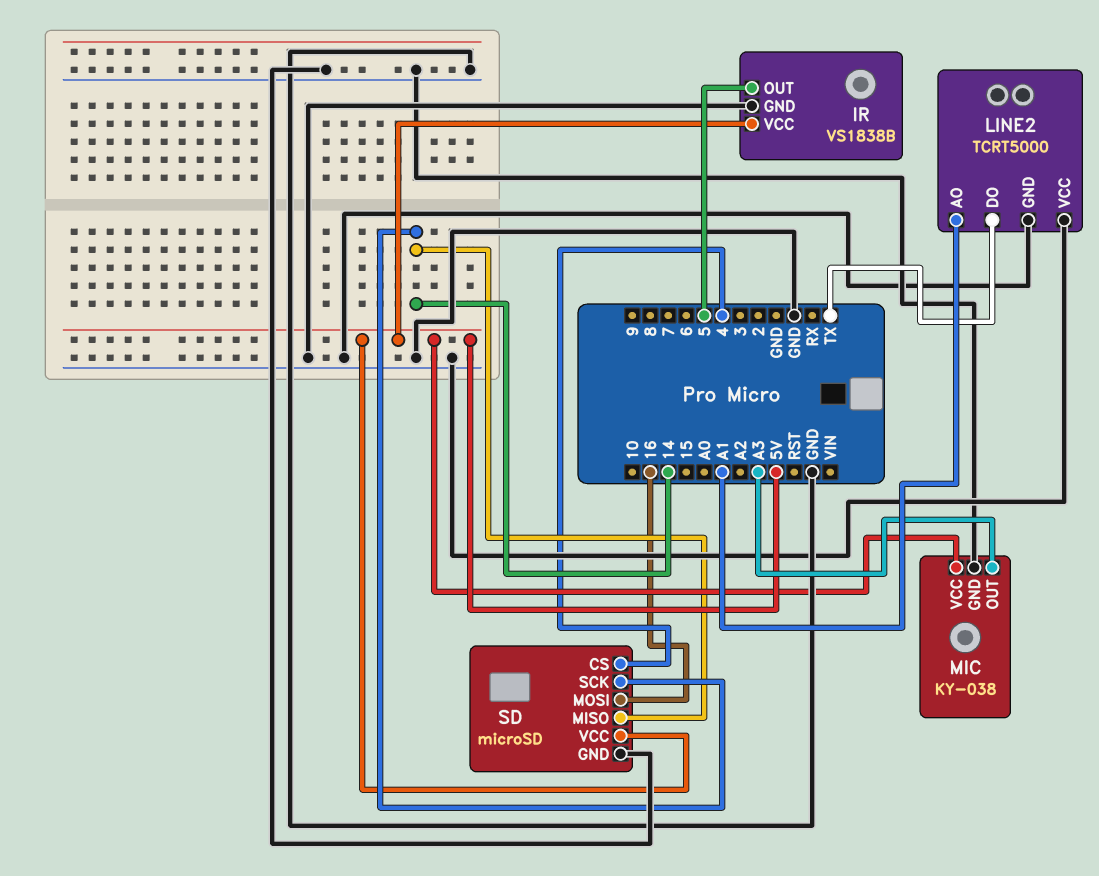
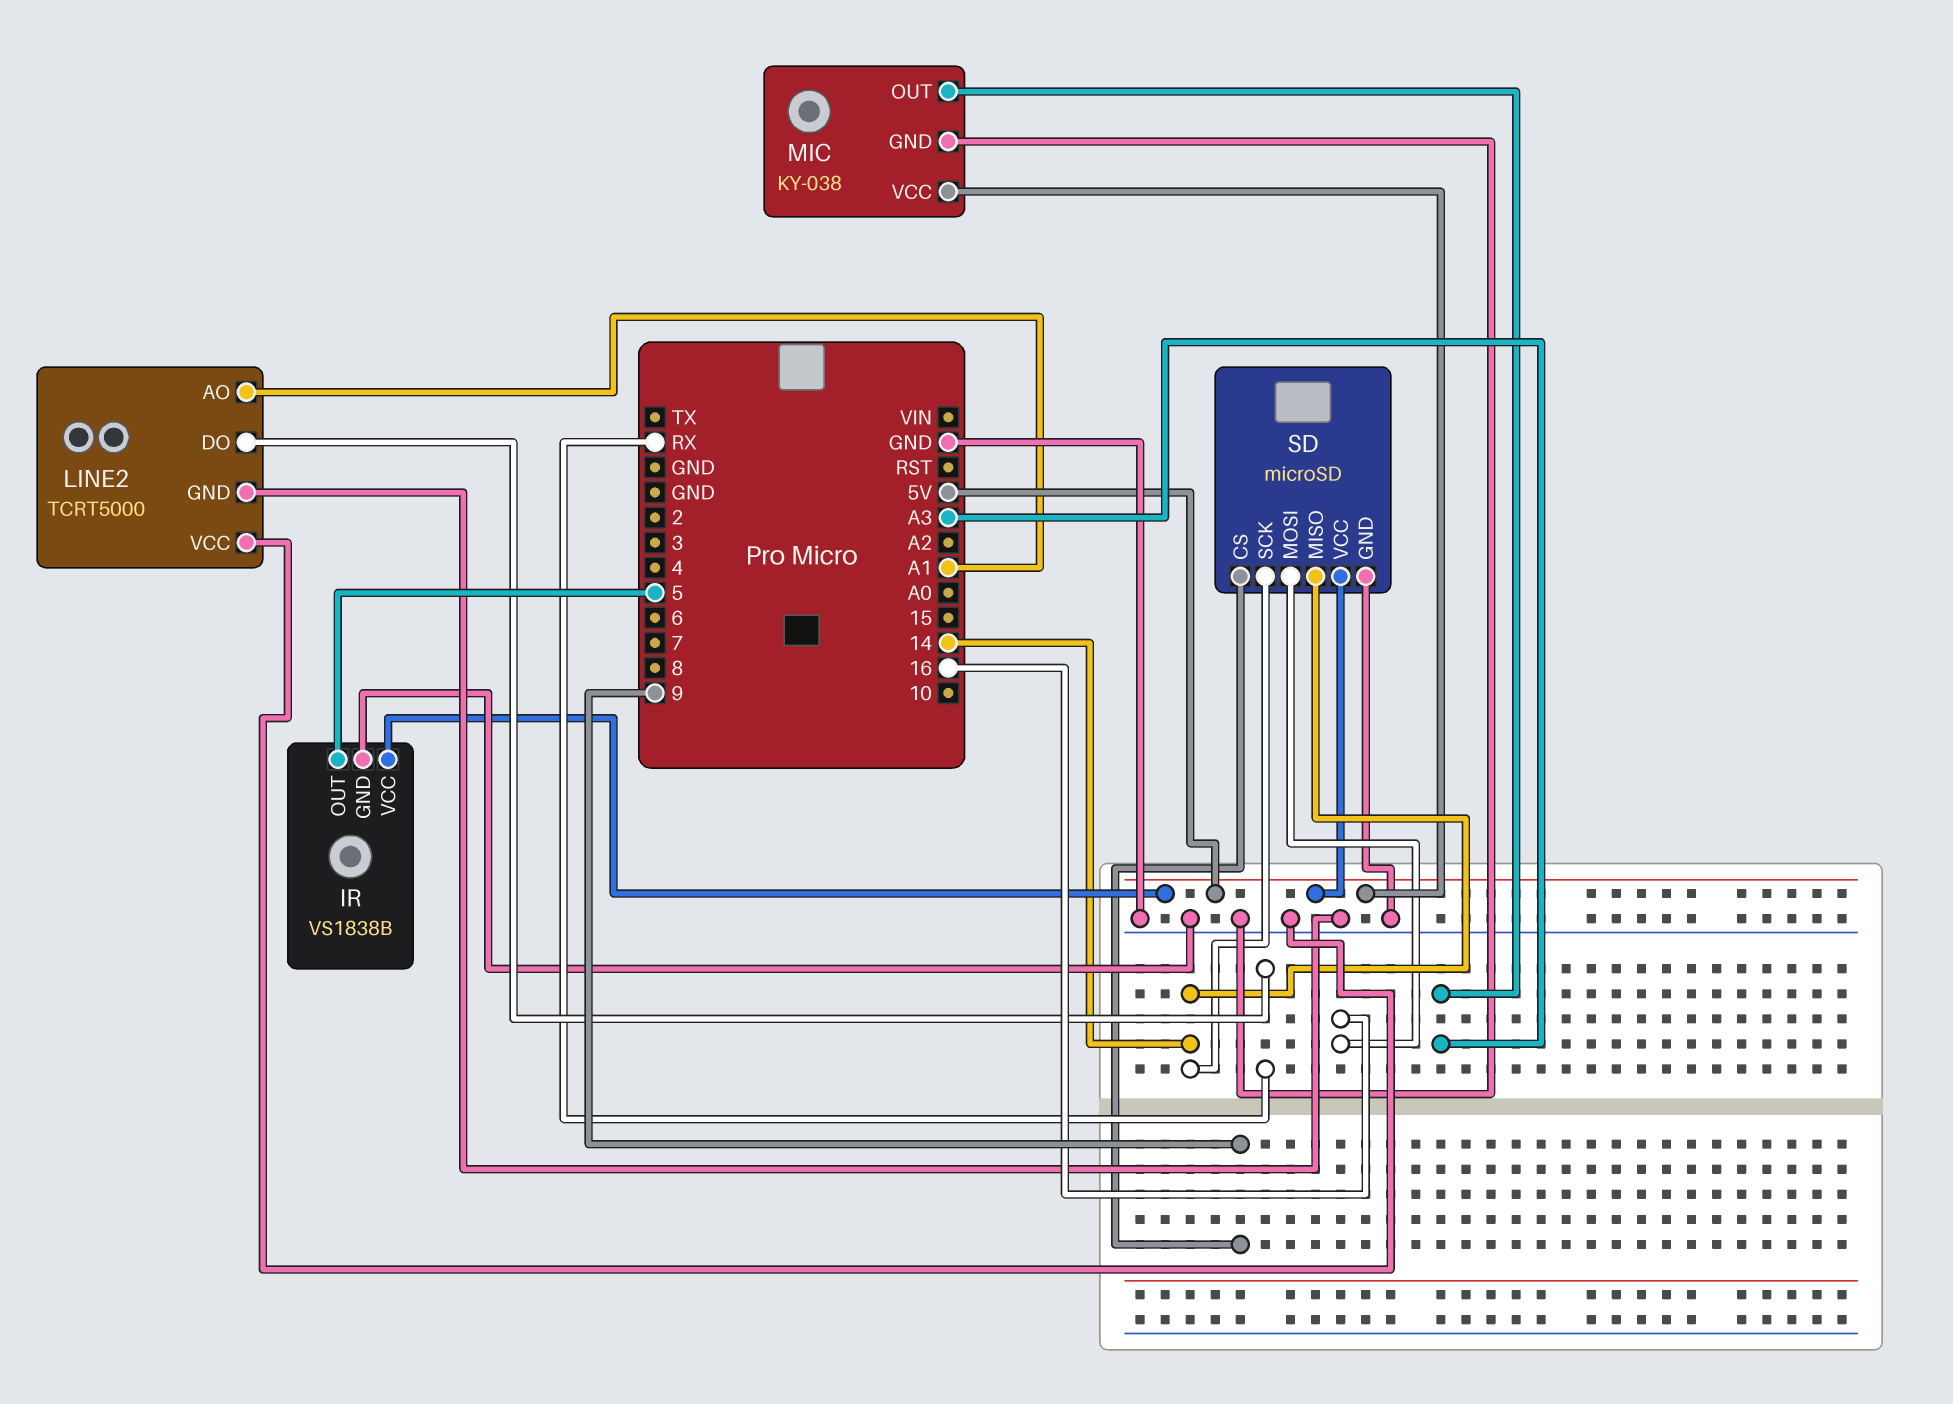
LINE2 pin DO: TX -> RX
SD pin CS: 4 -> 9

